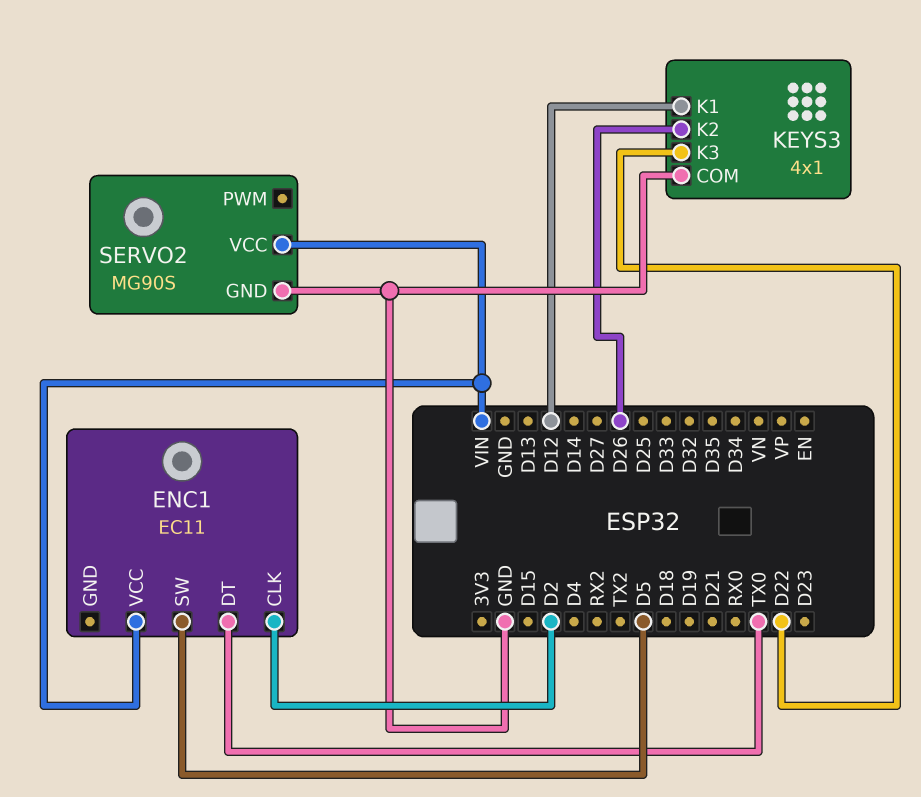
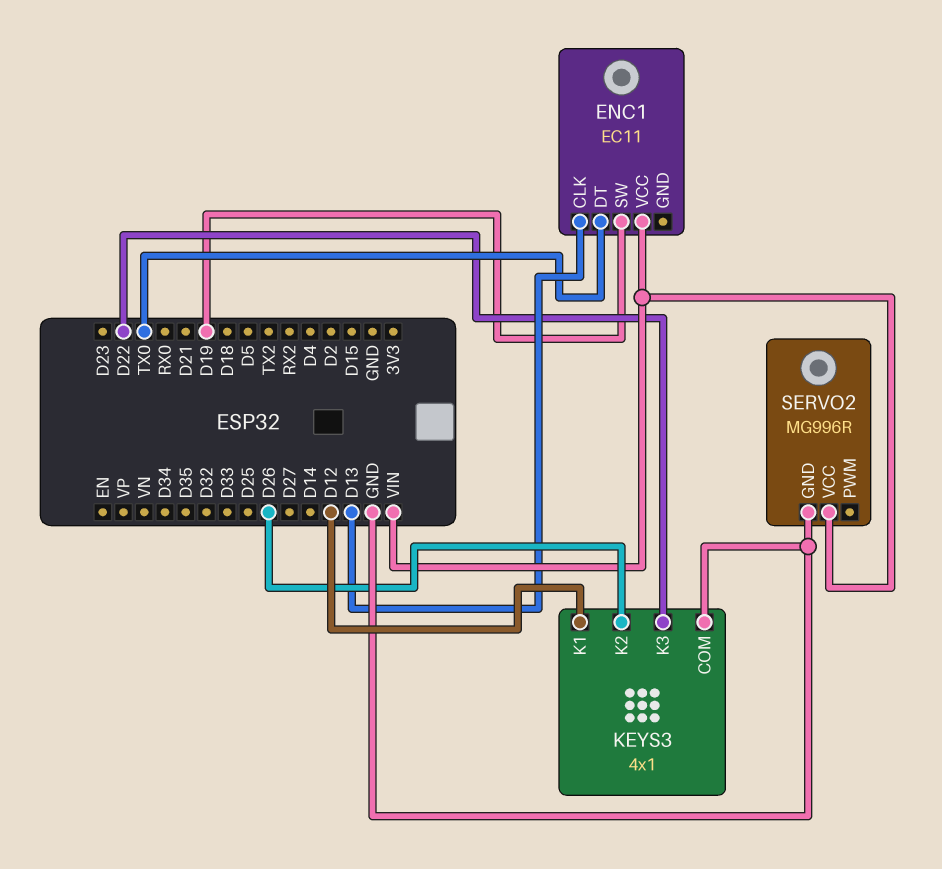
ENC1 pin CLK: D2 -> D13
ENC1 pin SW: D5 -> D19
SERVO2: MG90S -> MG996R

